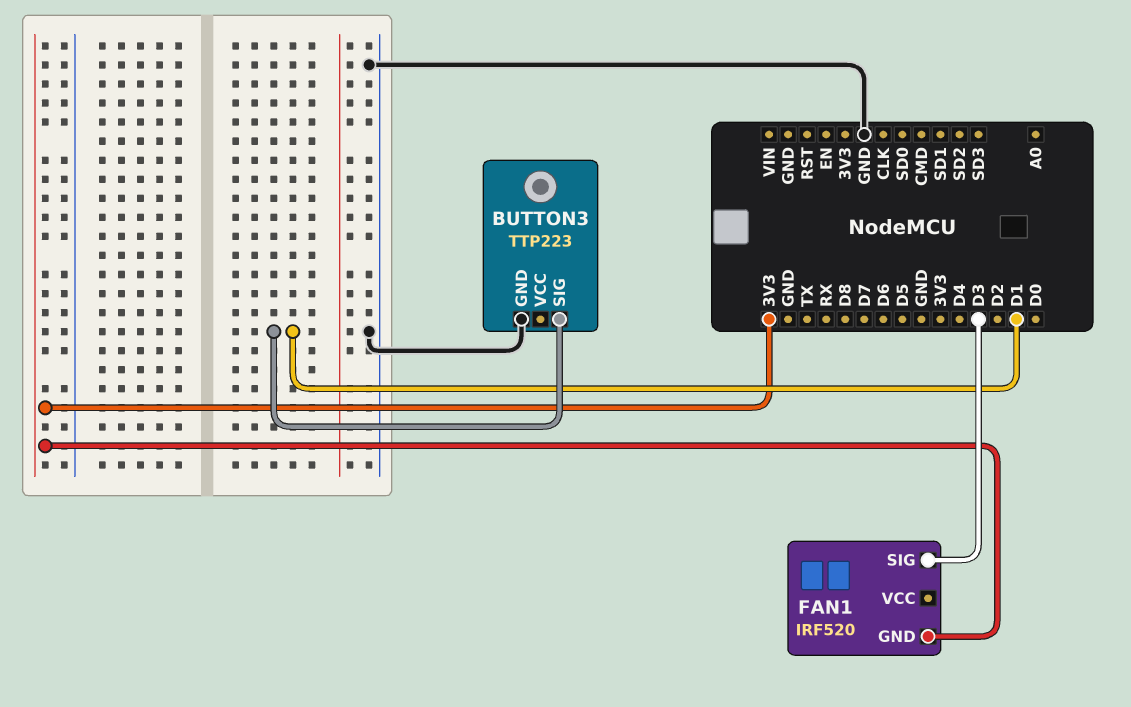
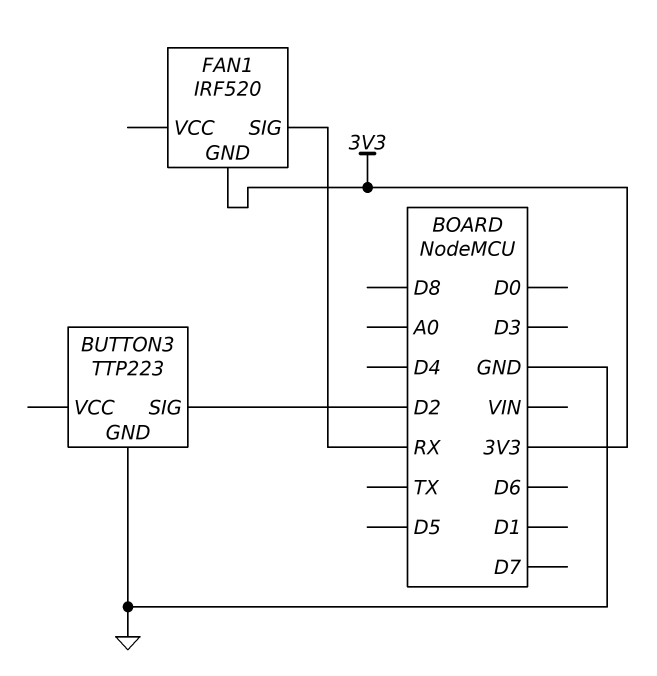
BUTTON3 pin SIG: D1 -> D2
FAN1 pin SIG: D3 -> RX

